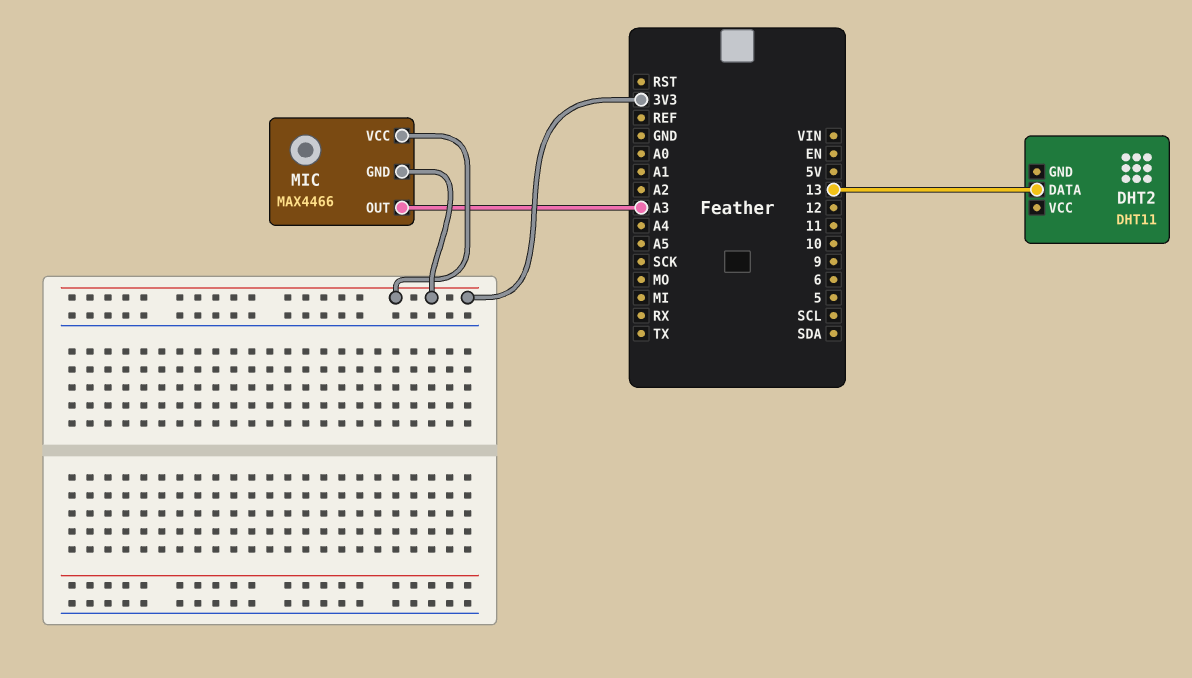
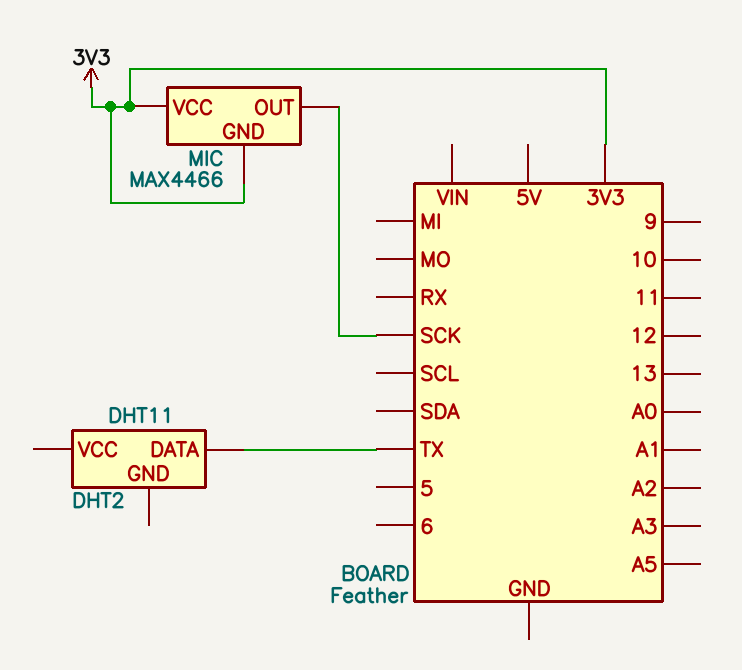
DHT2 pin DATA: 13 -> TX
MIC pin OUT: A3 -> SCK

